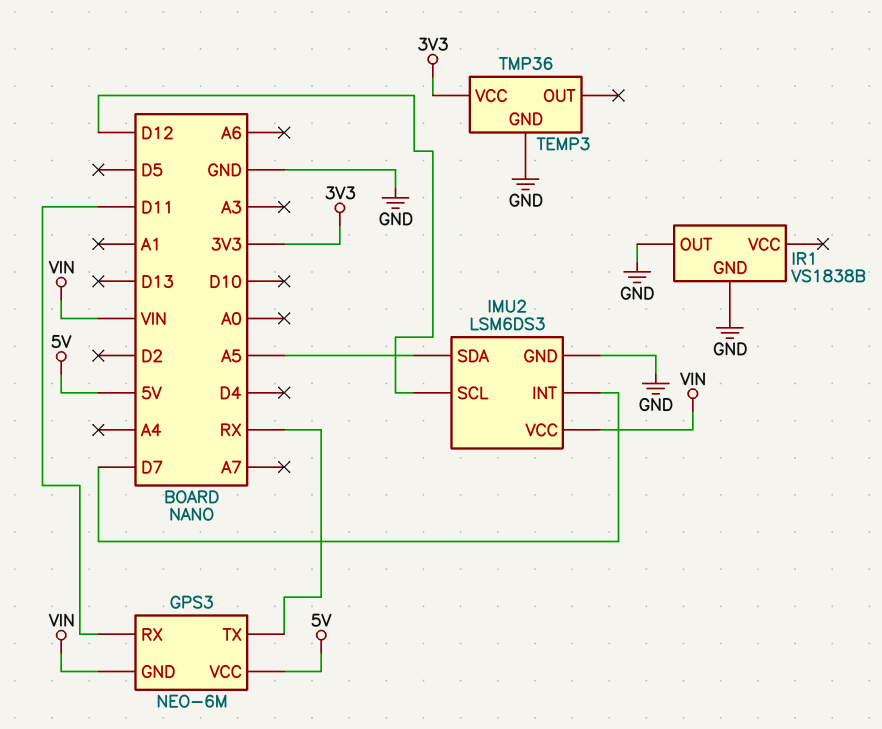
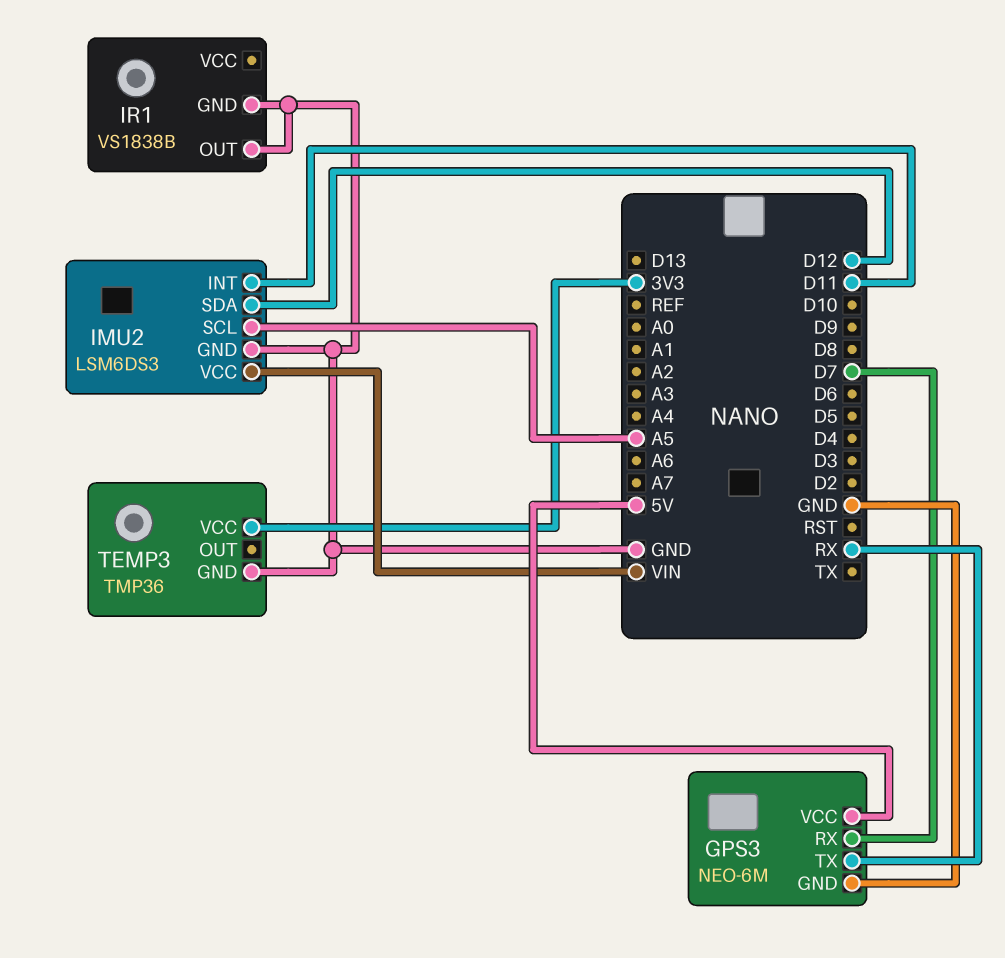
GPS3 pin GND: VIN -> GND
GPS3 pin RX: D11 -> D7
IMU2 pin INT: D7 -> D11
IMU2 pin SCL: D12 -> A5
IMU2 pin SDA: A5 -> D12

